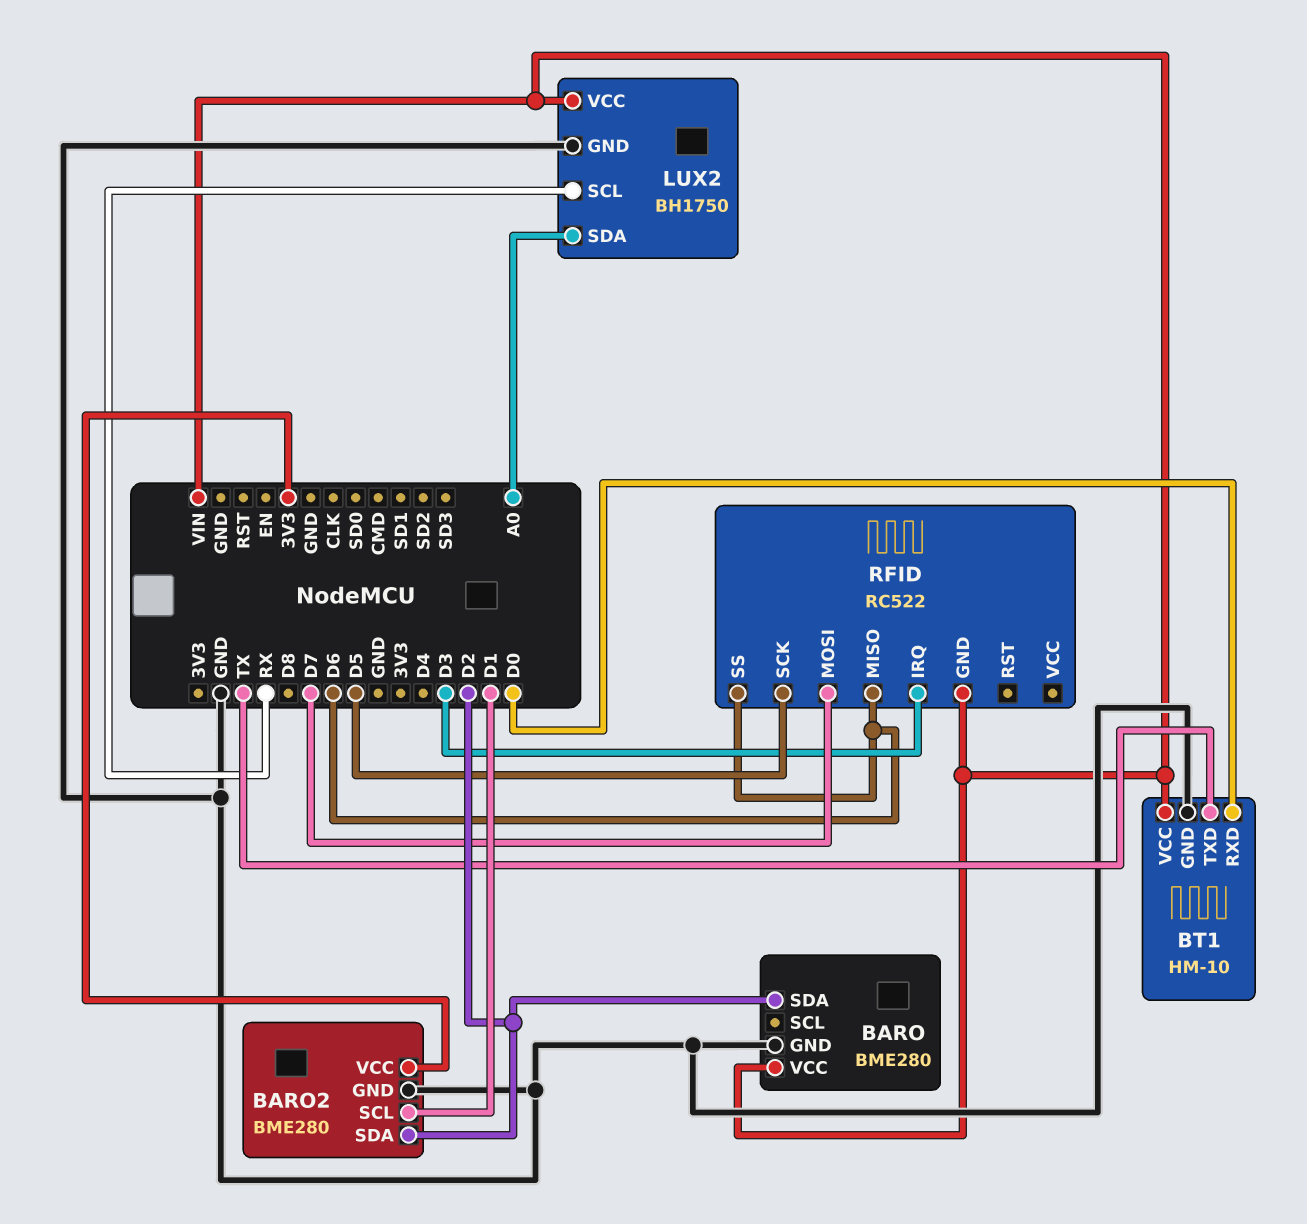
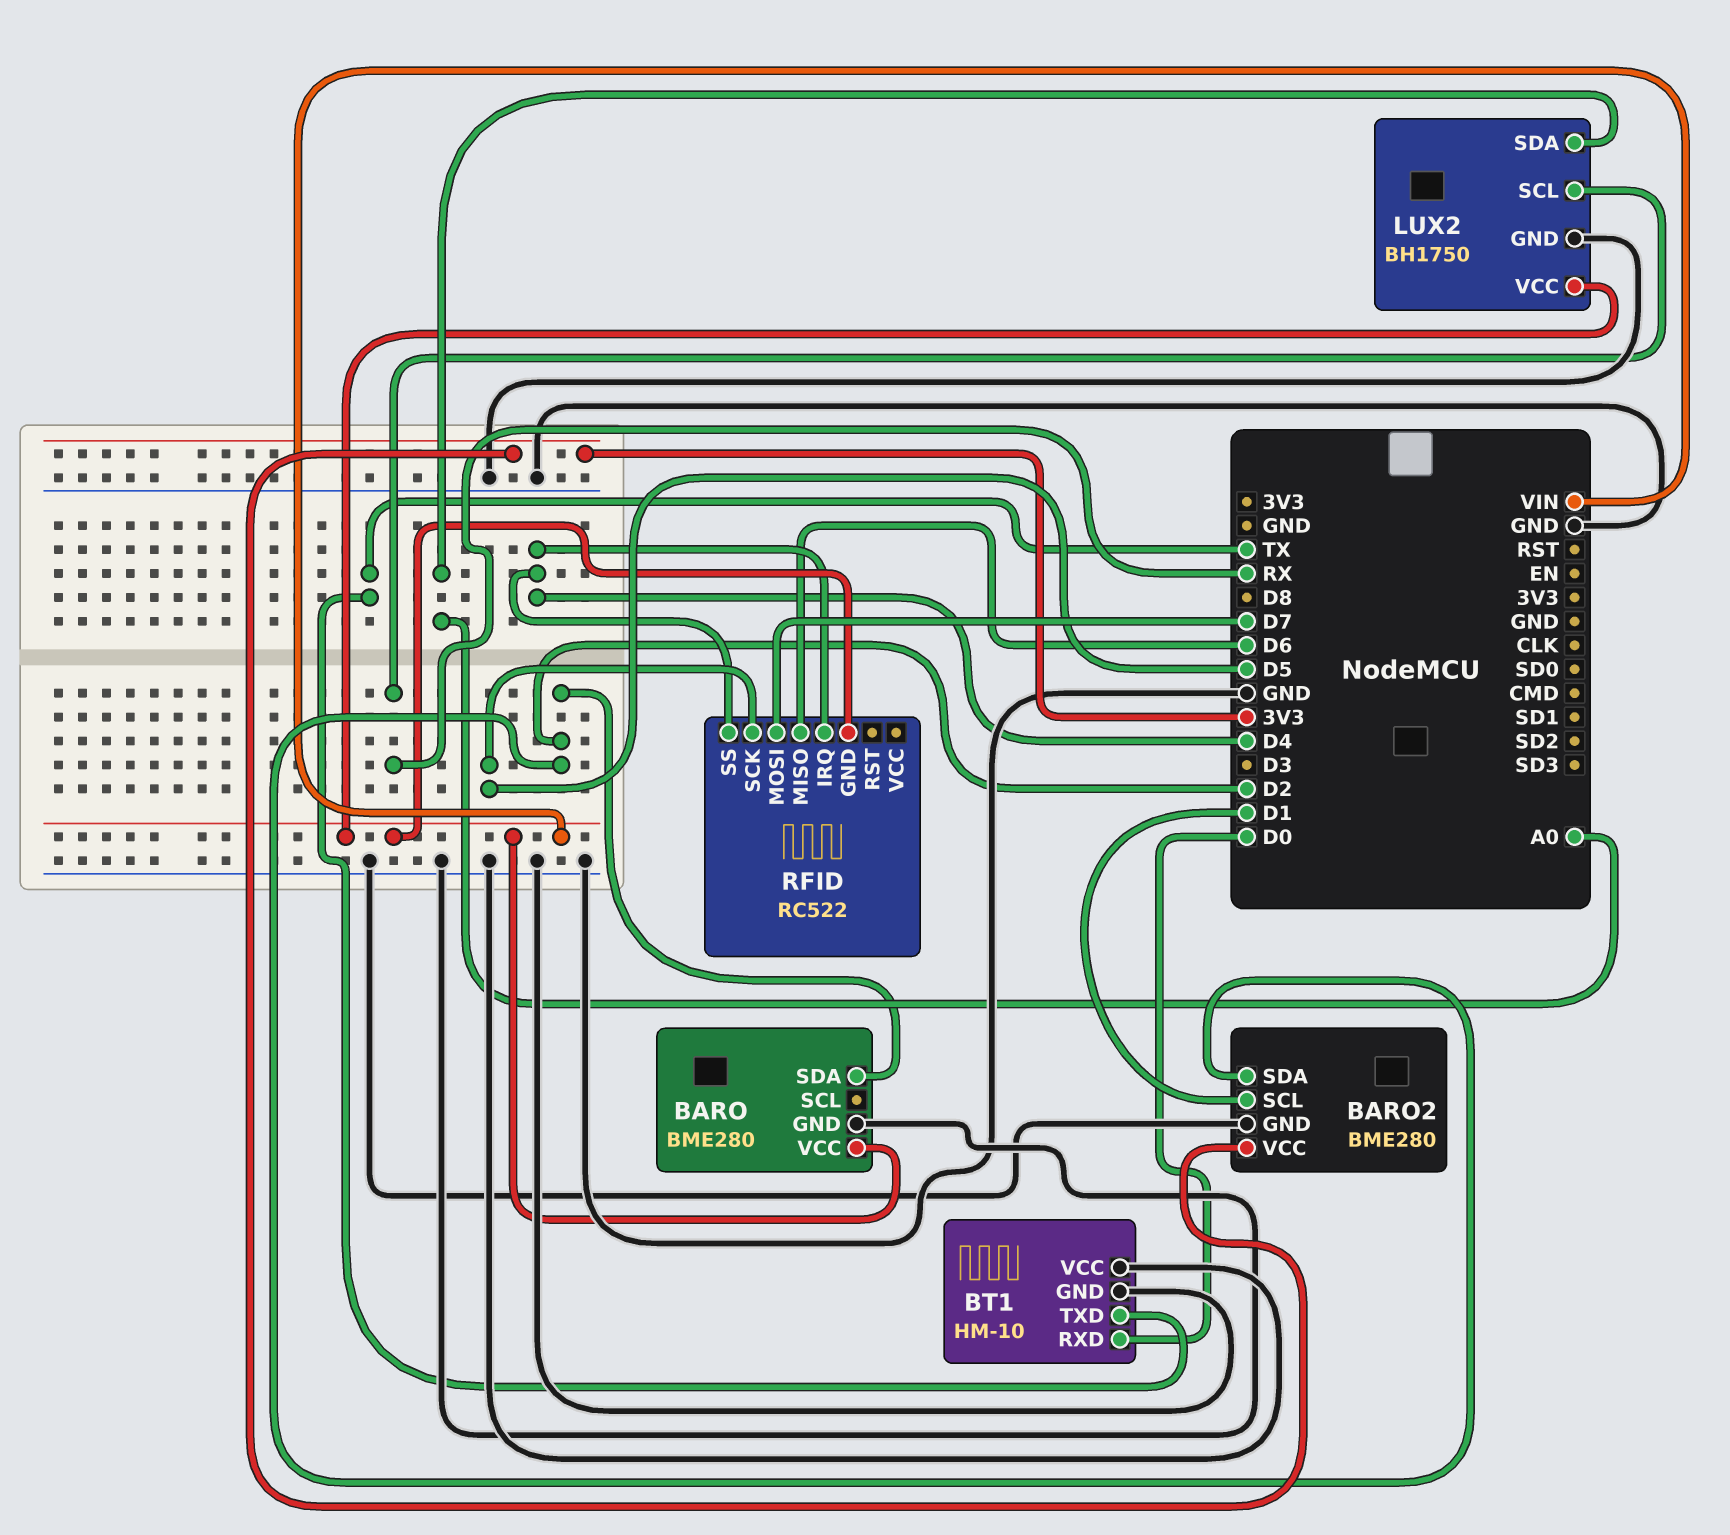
BT1 pin VCC: VIN -> GND
RFID pin IRQ: D3 -> D4
RFID pin SS: D6 -> D4

